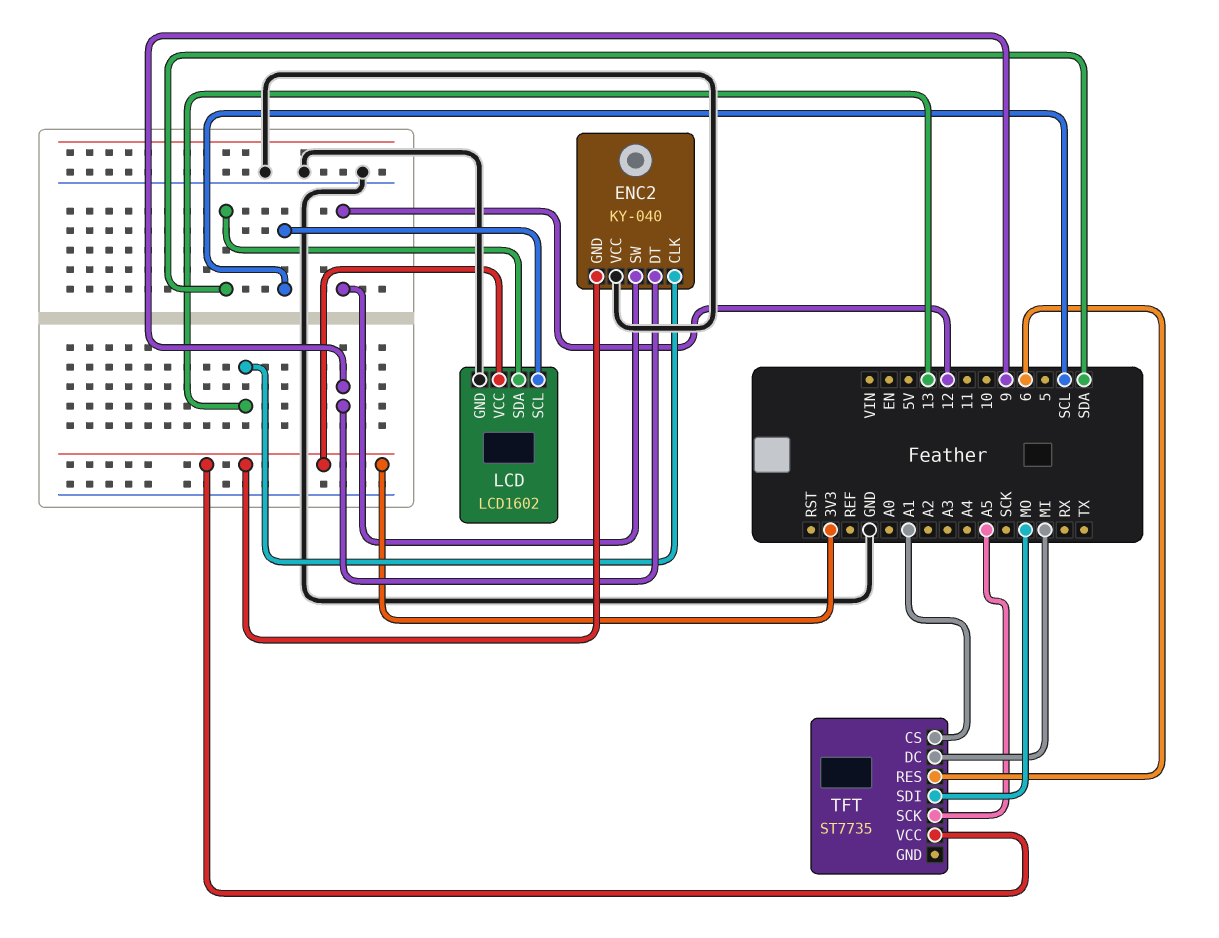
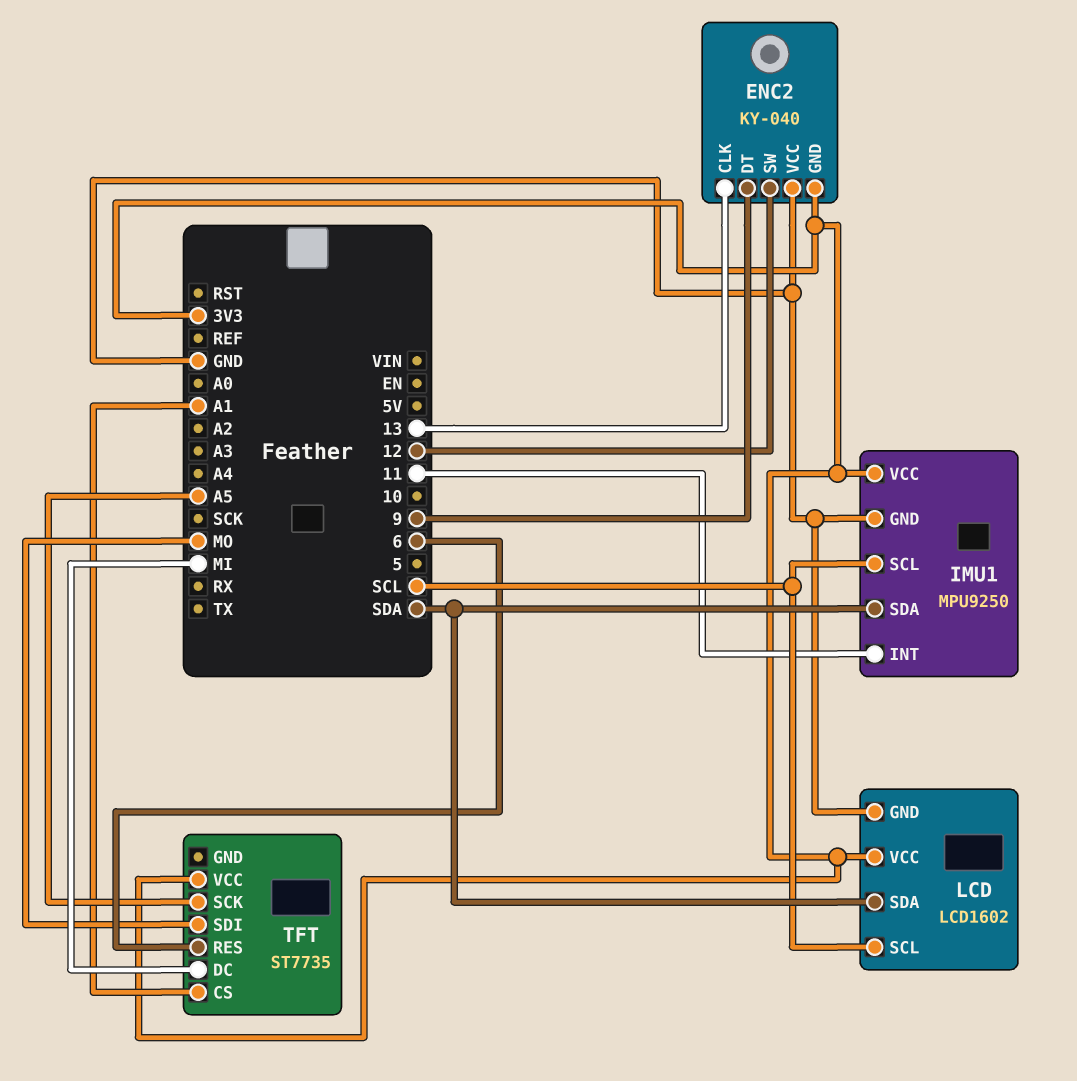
IMU1: none -> MPU9250
IMU1 pin GND: none -> GND
IMU1 pin INT: none -> 11
IMU1 pin SCL: none -> SCL
IMU1 pin SDA: none -> SDA
IMU1 pin VCC: none -> 3V3

